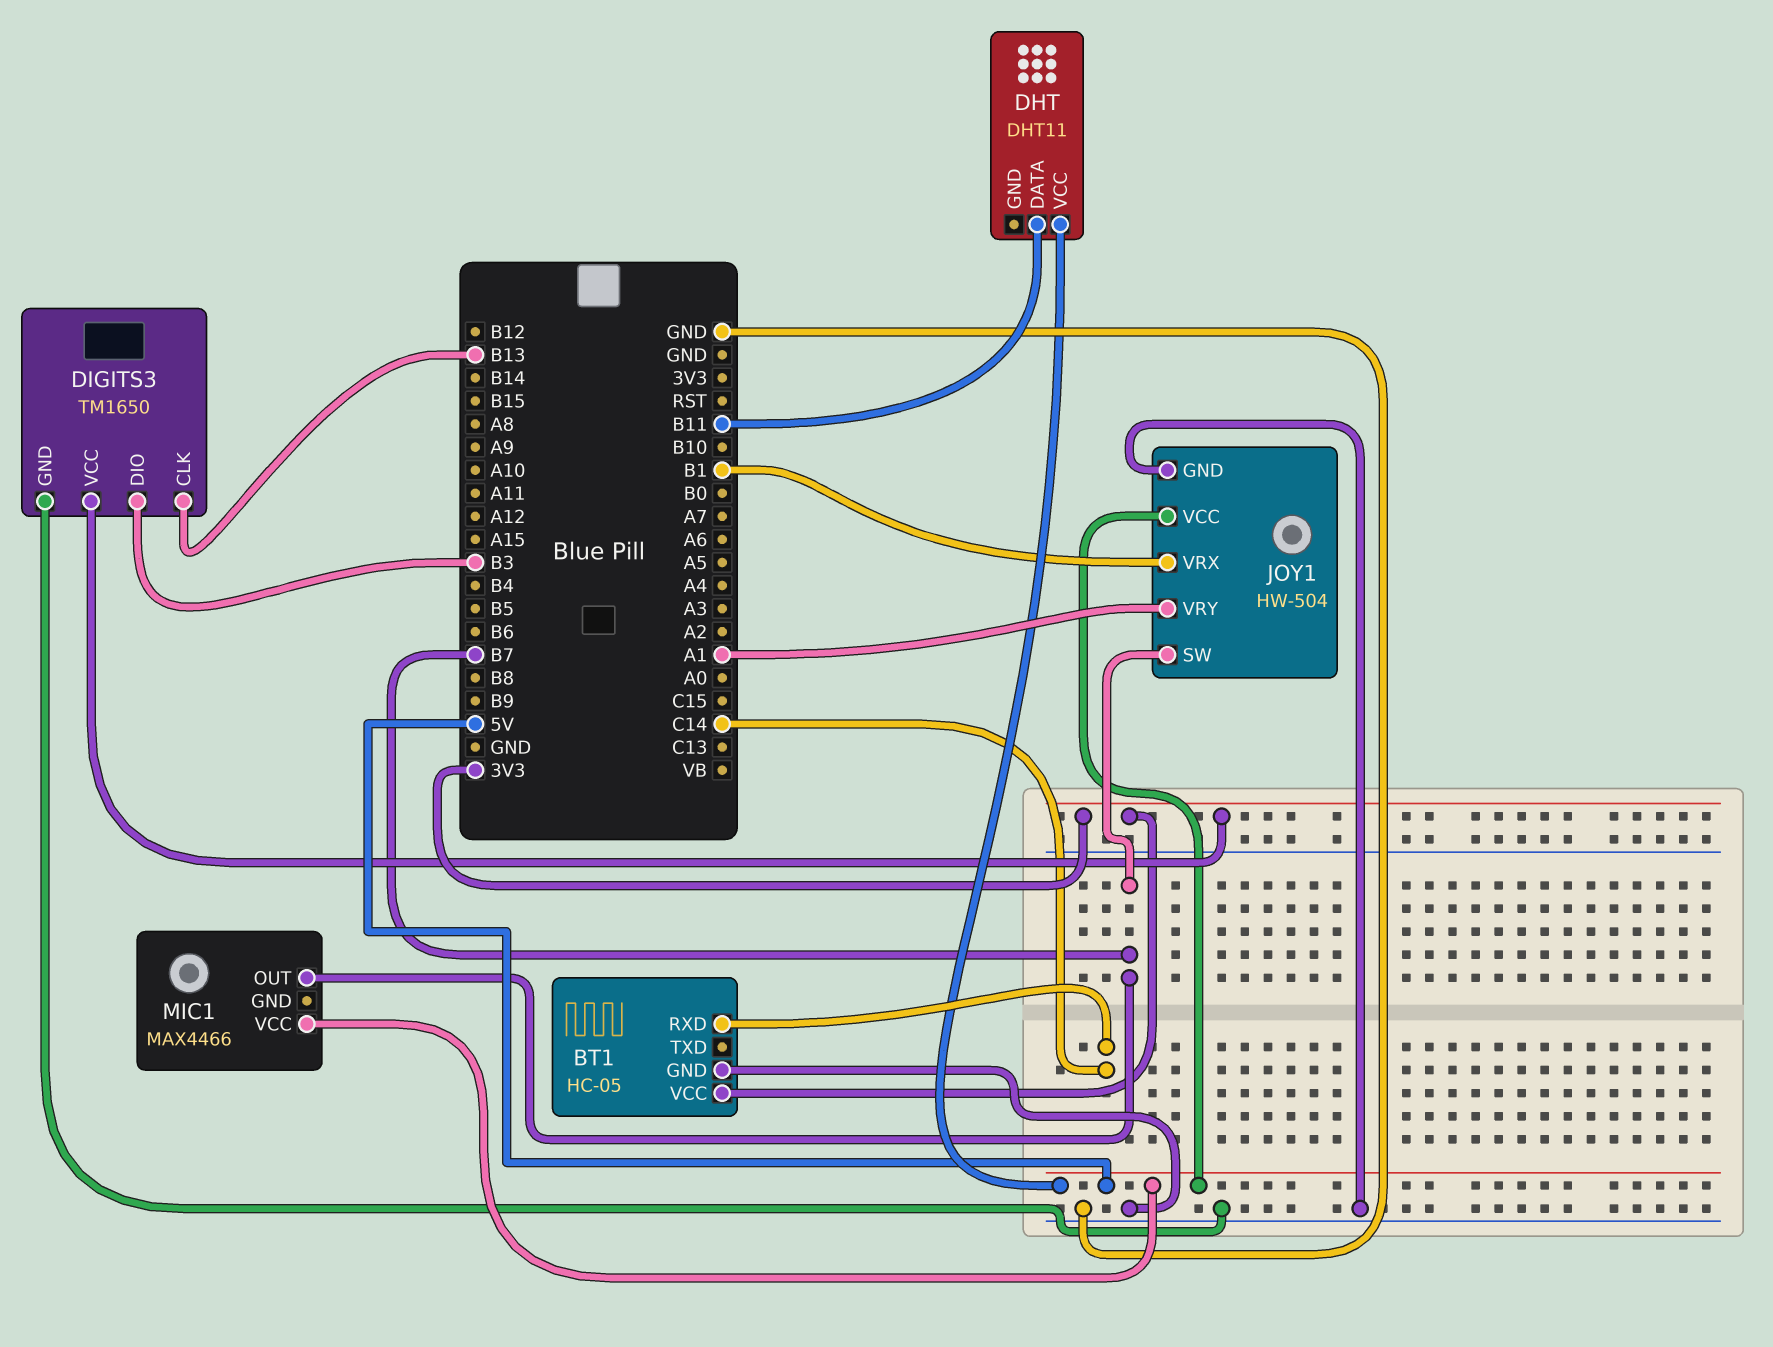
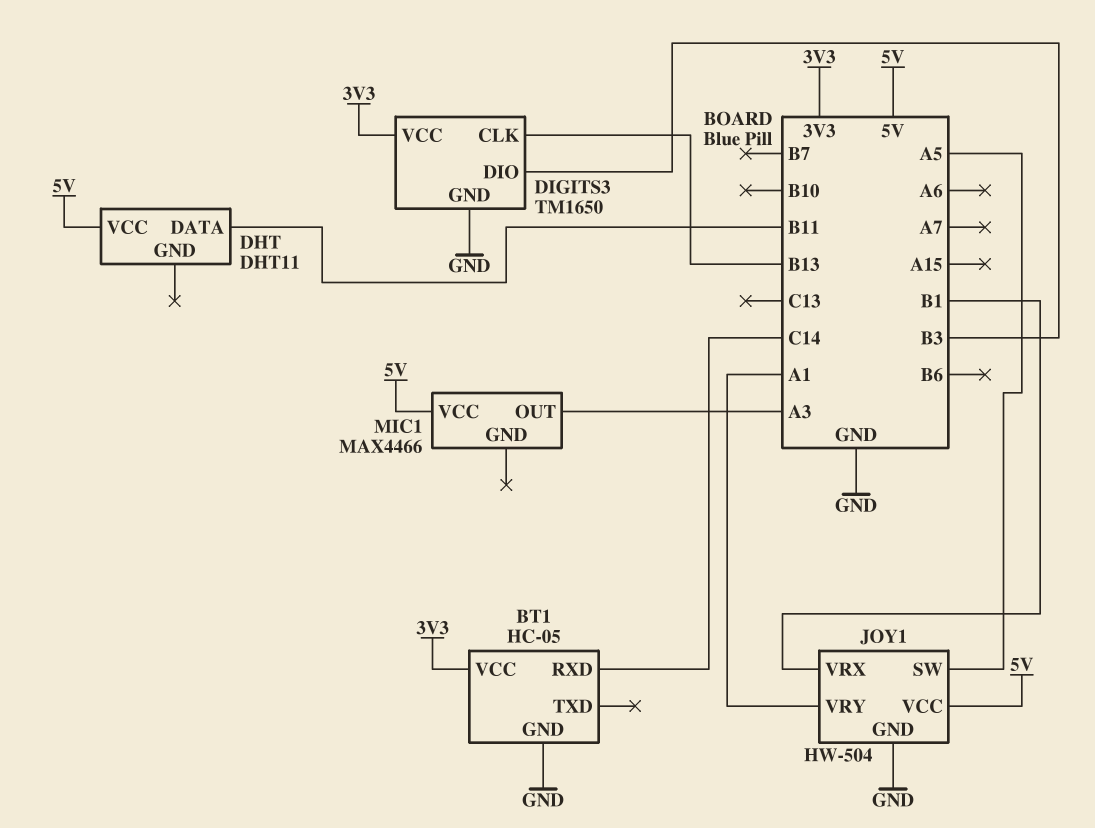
JOY1 pin SW: B7 -> A5
MIC1 pin OUT: B7 -> A3

